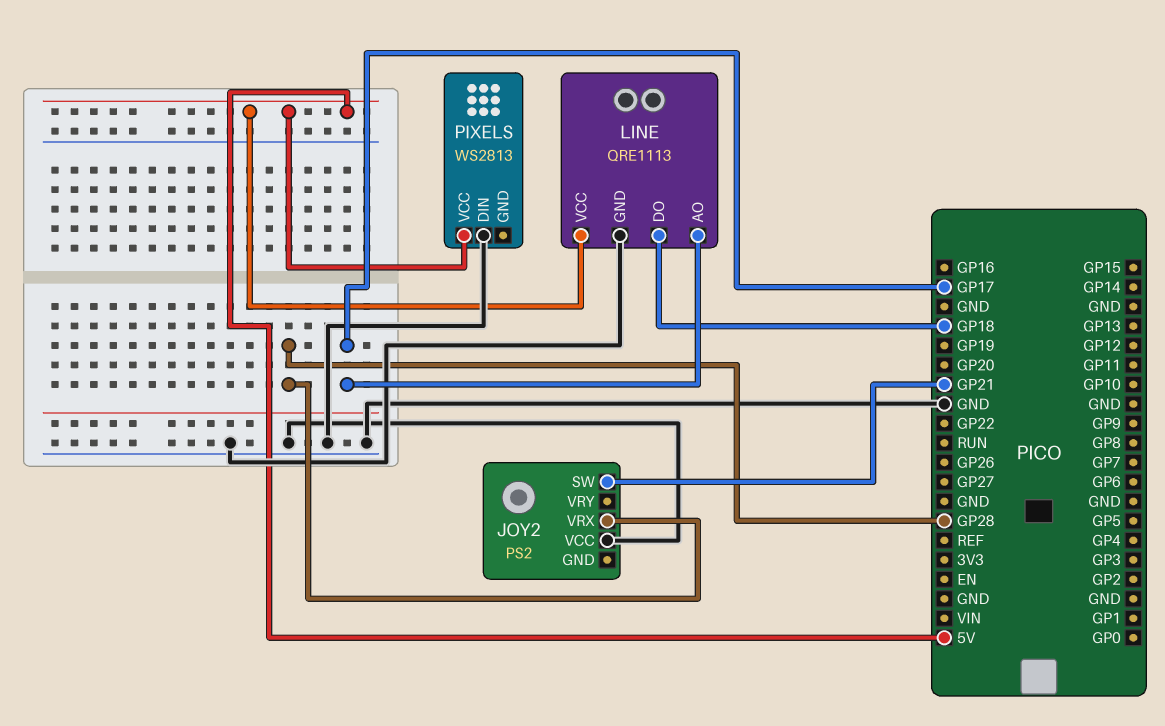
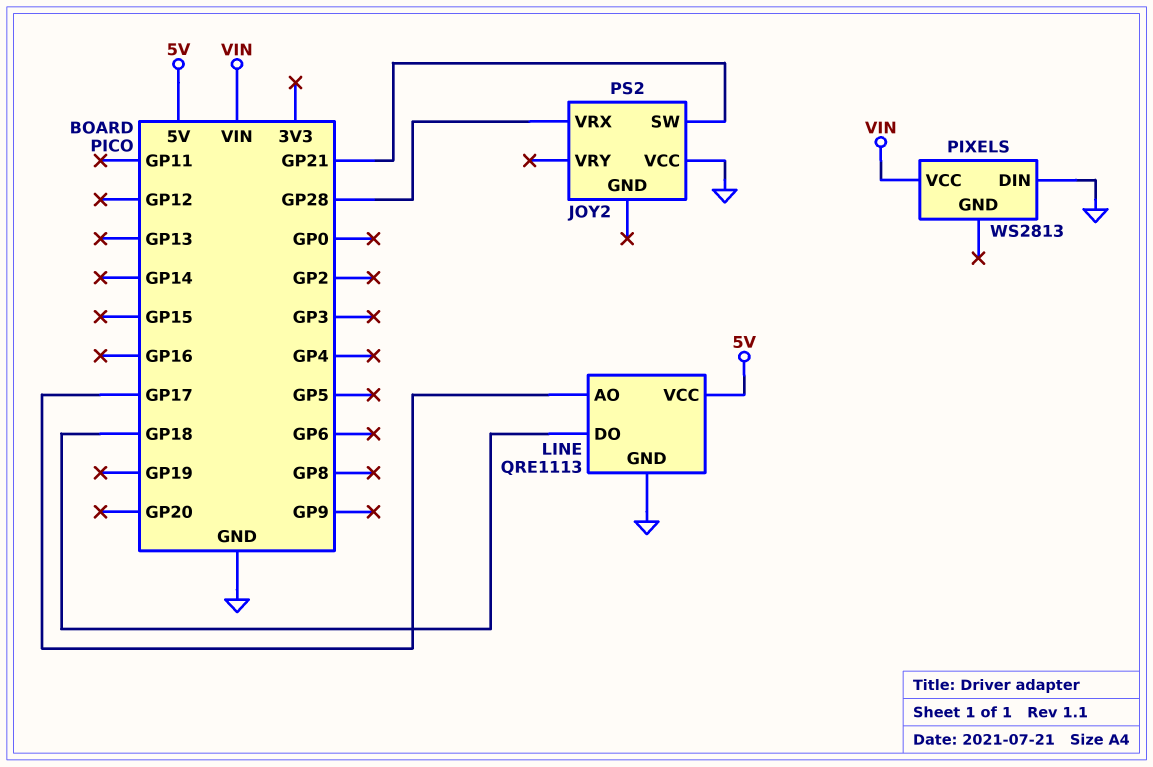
PIXELS pin VCC: 5V -> VIN

